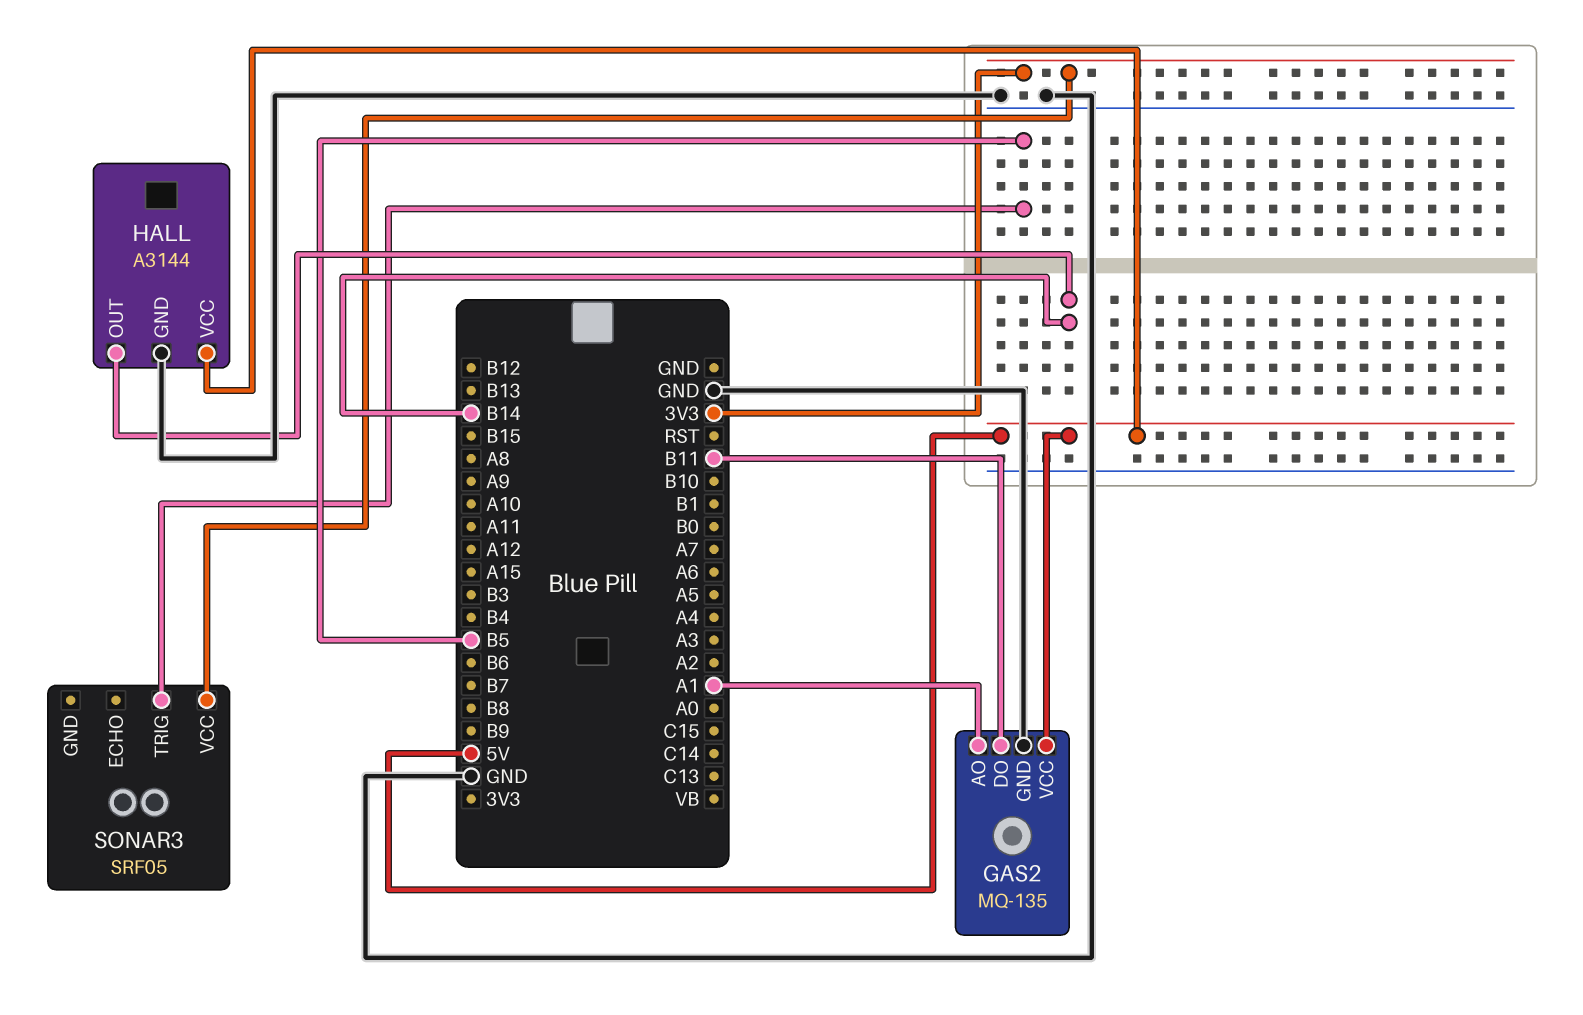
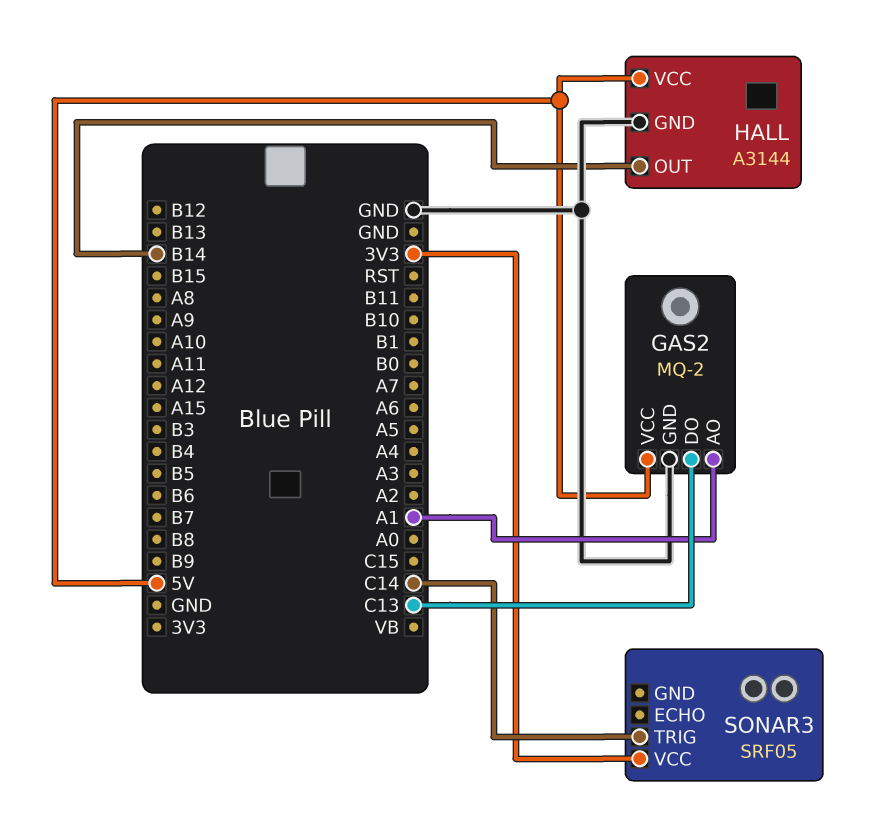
GAS2: MQ-135 -> MQ-2
GAS2 pin DO: B11 -> C13
SONAR3 pin TRIG: B5 -> C14

